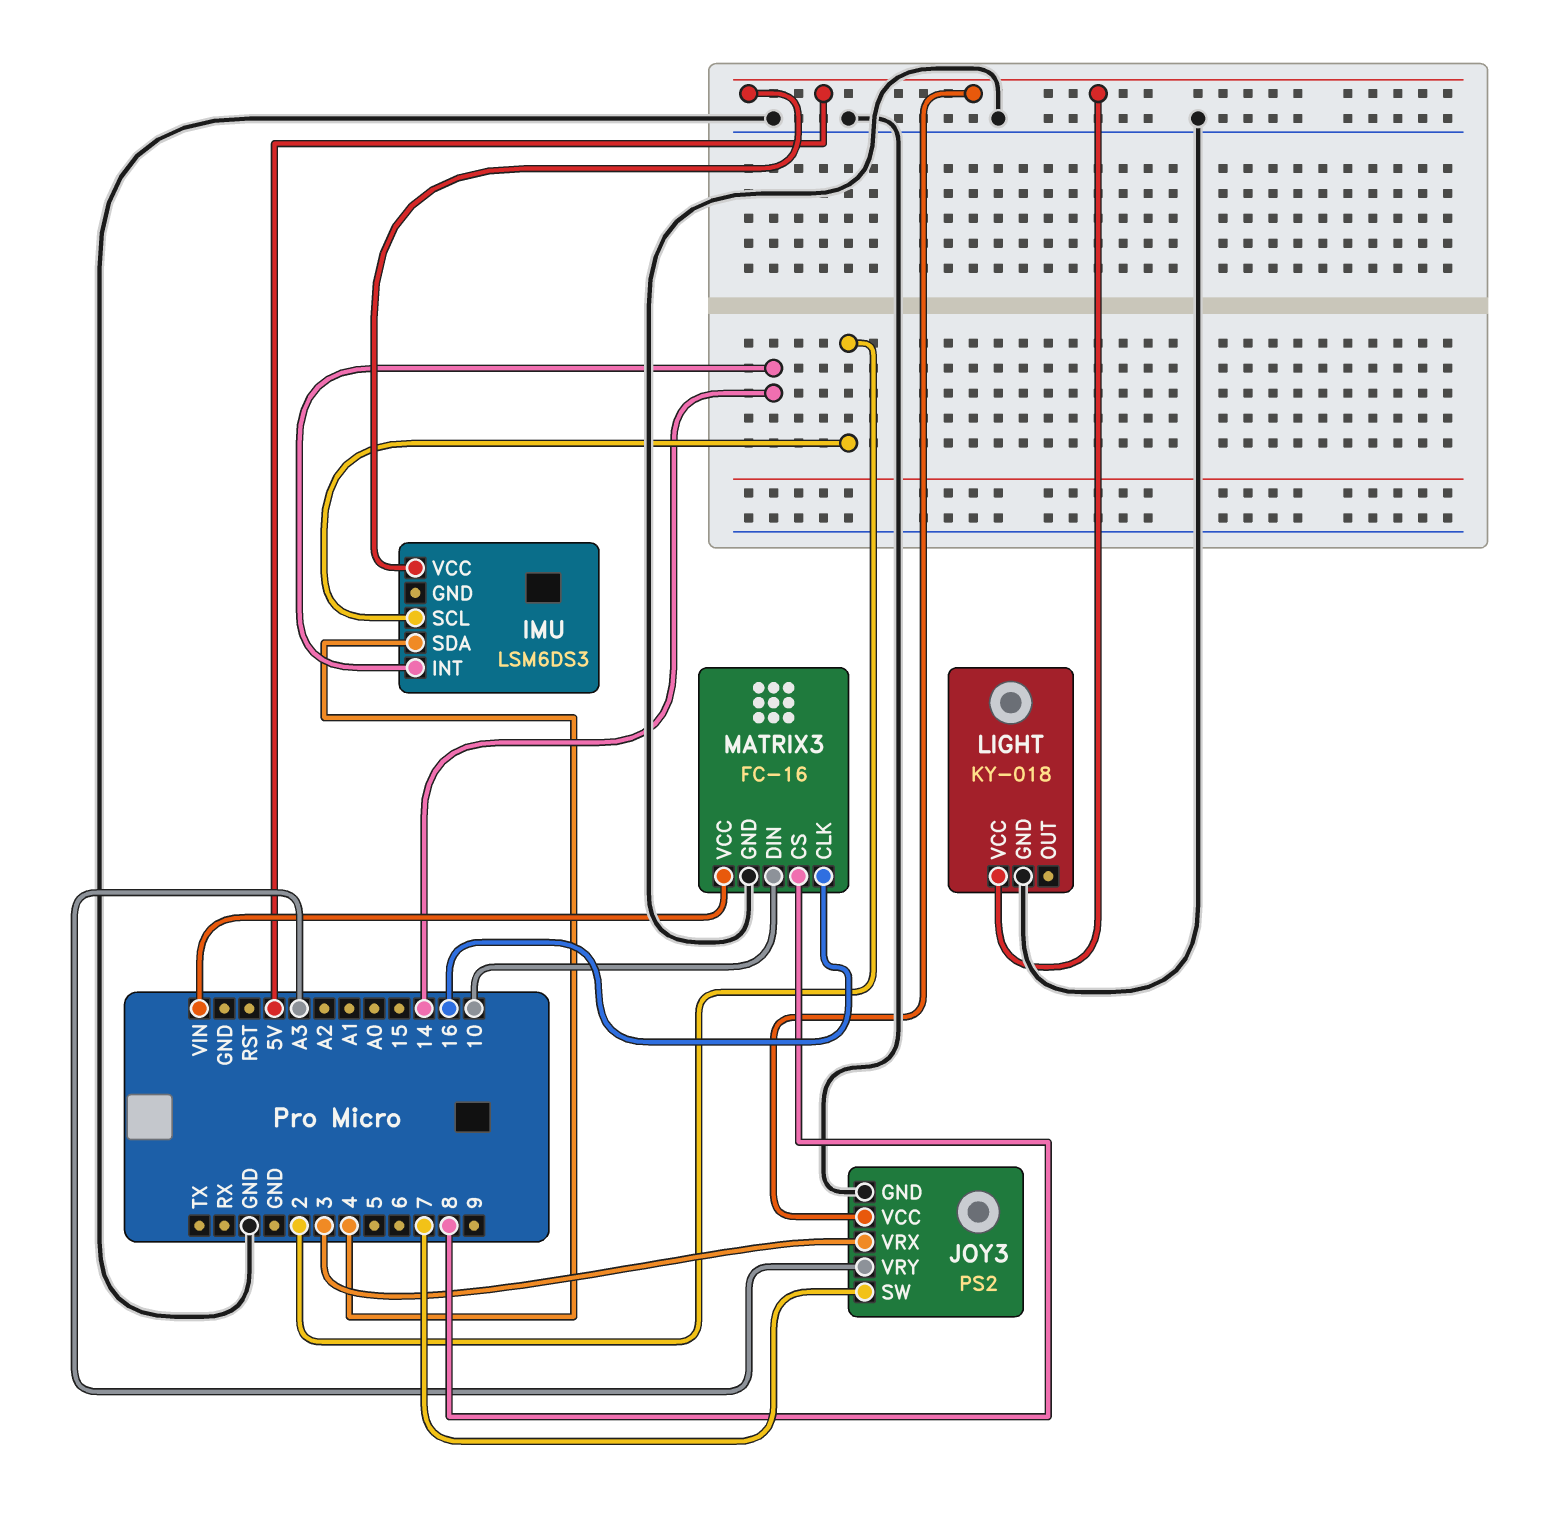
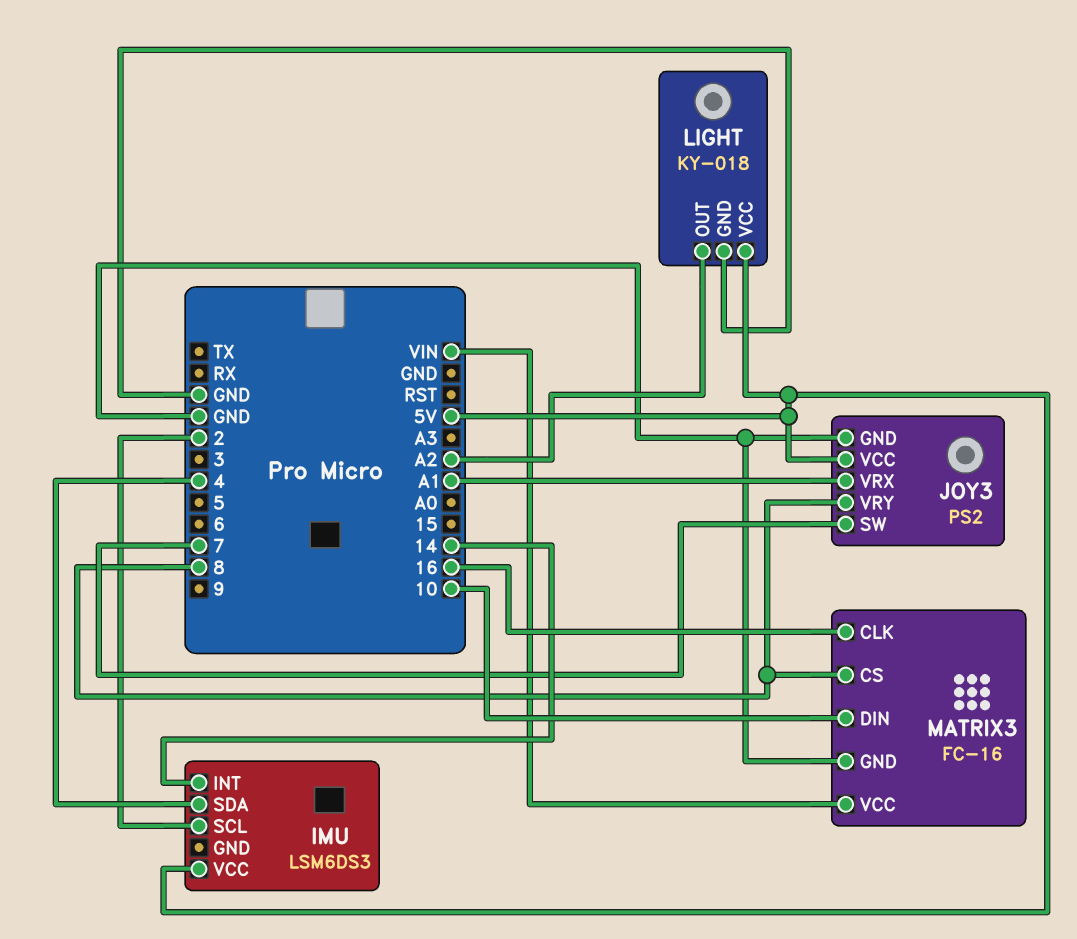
JOY3 pin VRX: 3 -> A1
JOY3 pin VRY: A3 -> 8
LIGHT pin OUT: none -> A2

